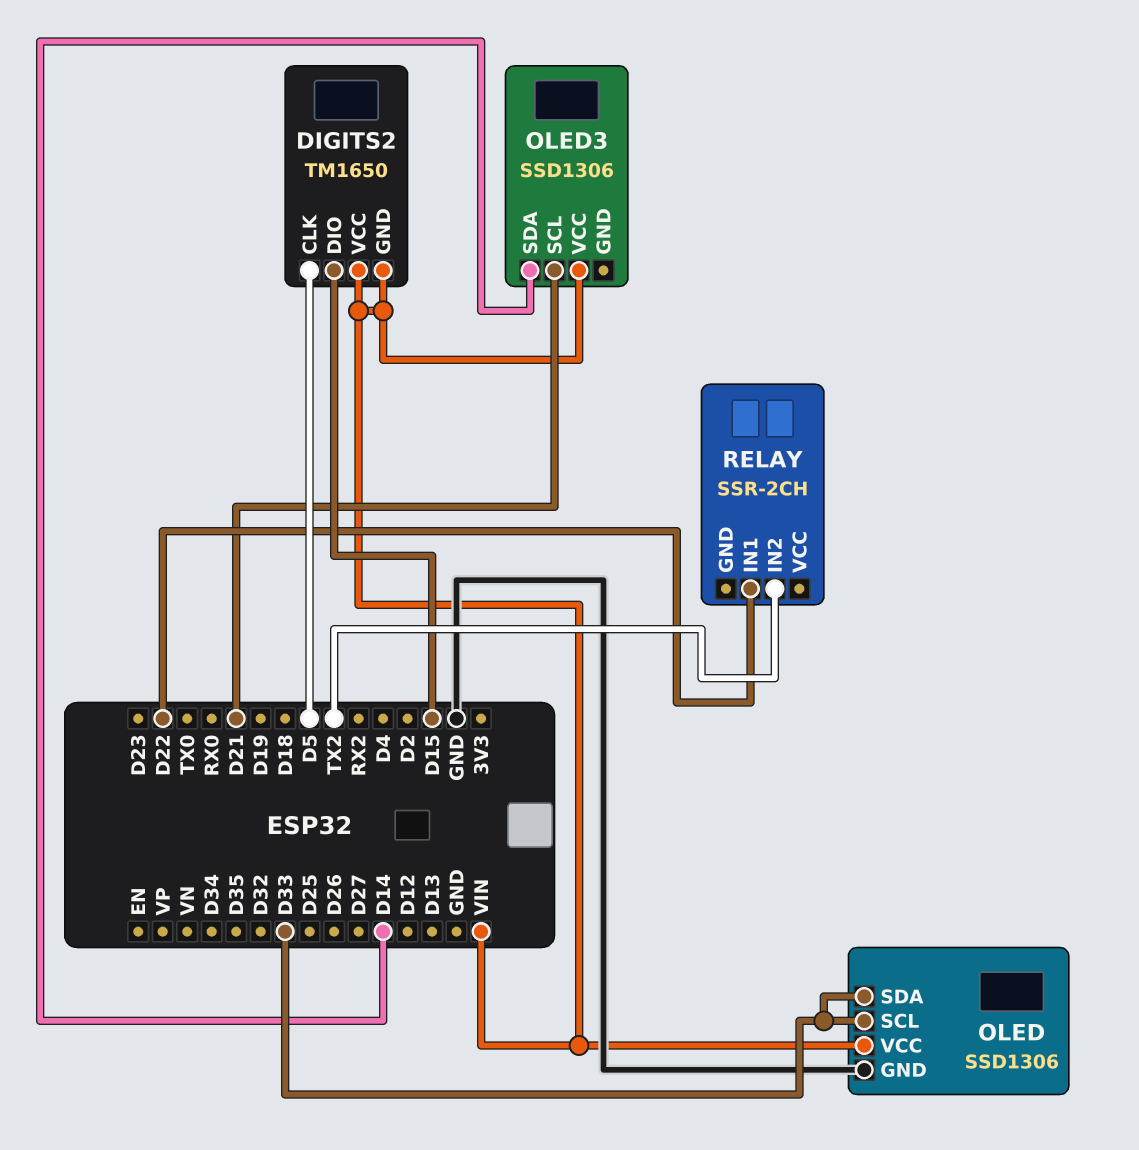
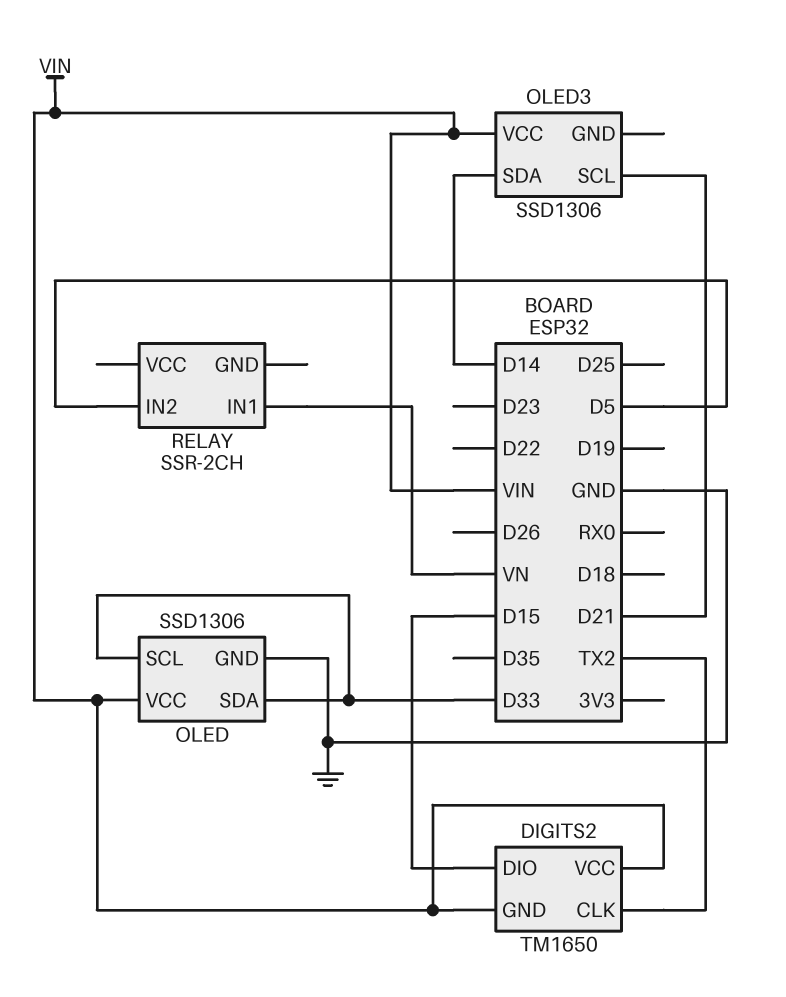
DIGITS2 pin CLK: D5 -> TX2
RELAY pin IN1: D22 -> VN
RELAY pin IN2: TX2 -> D5

